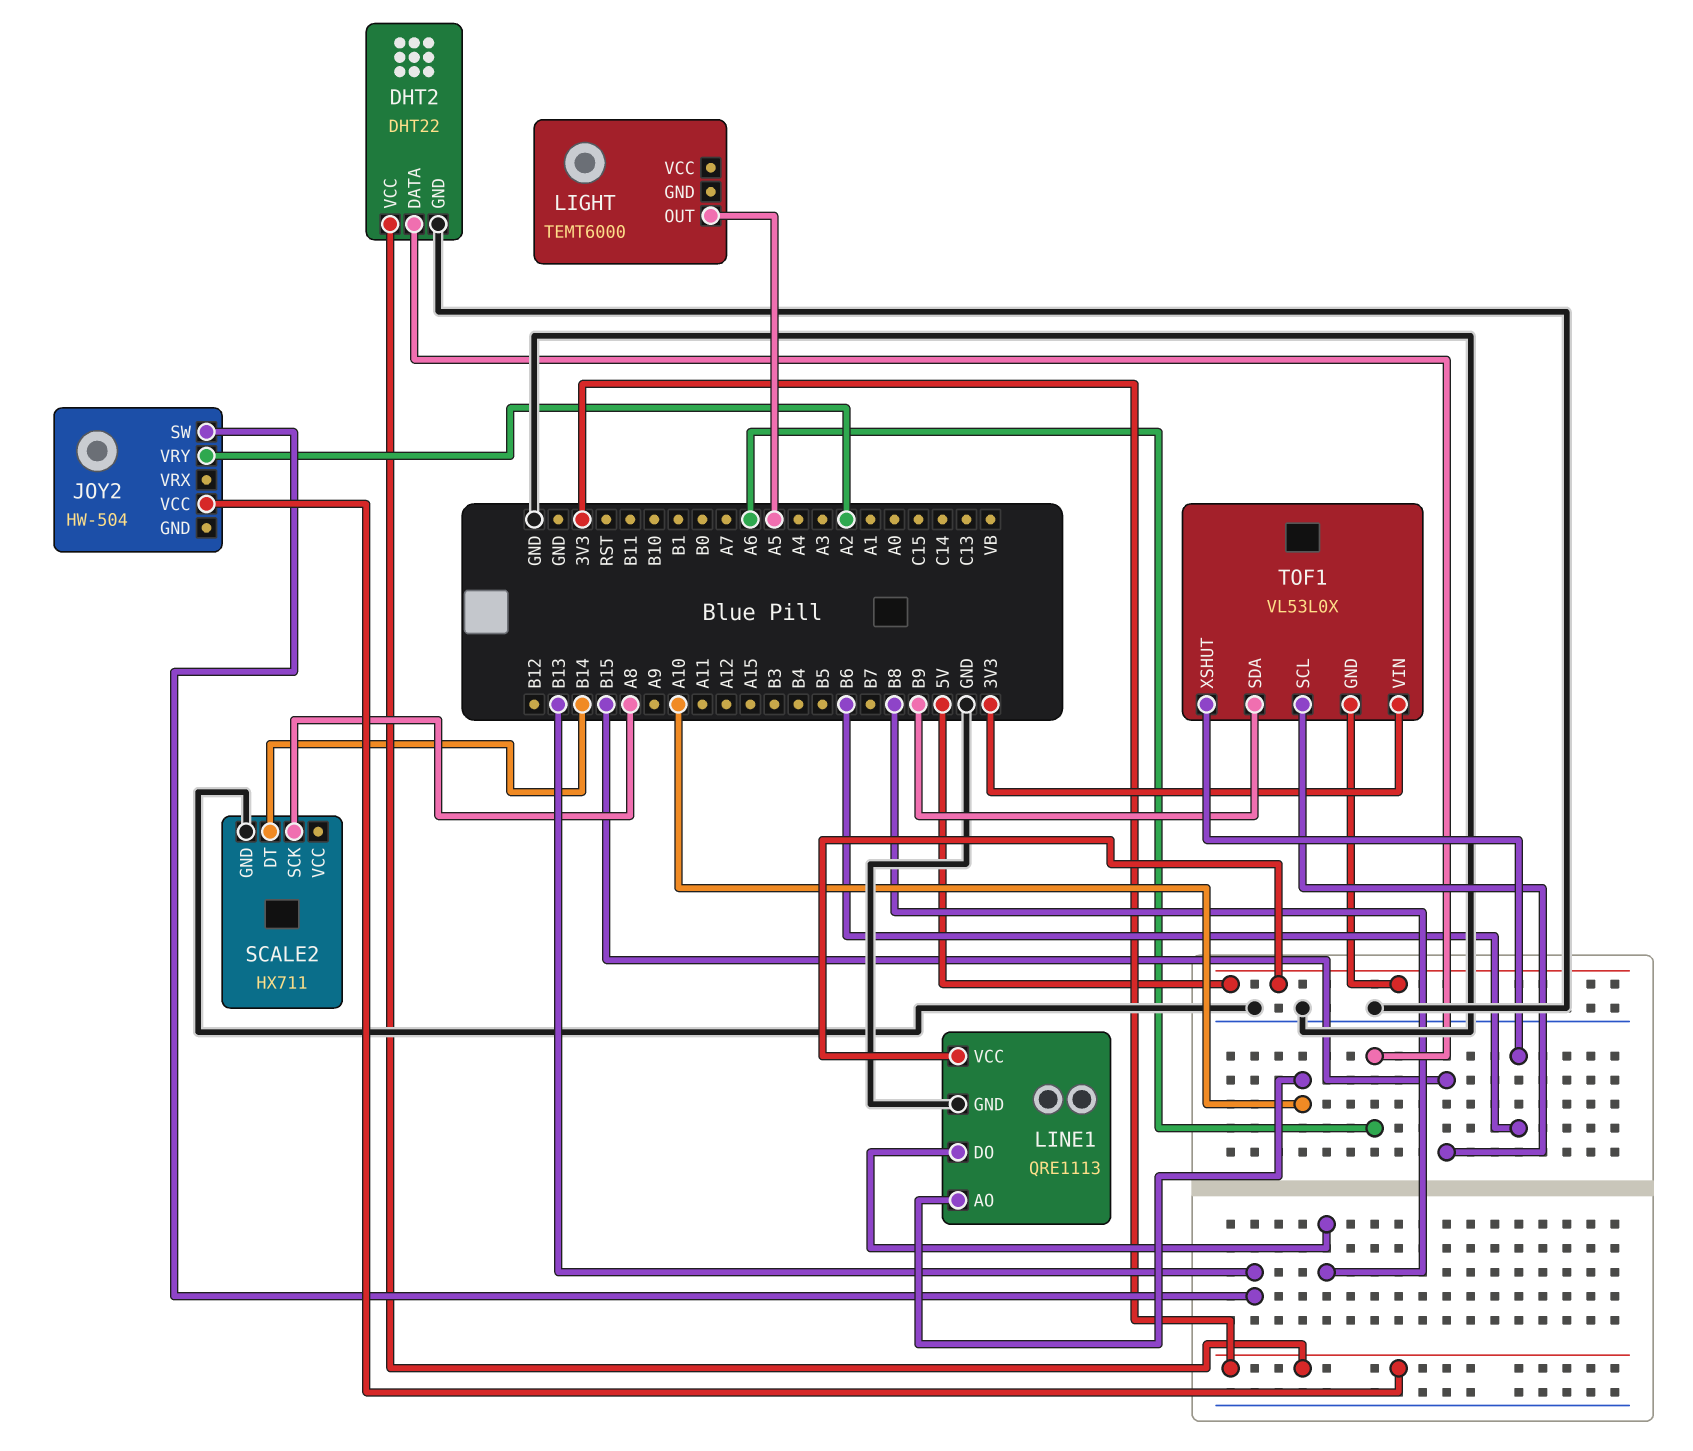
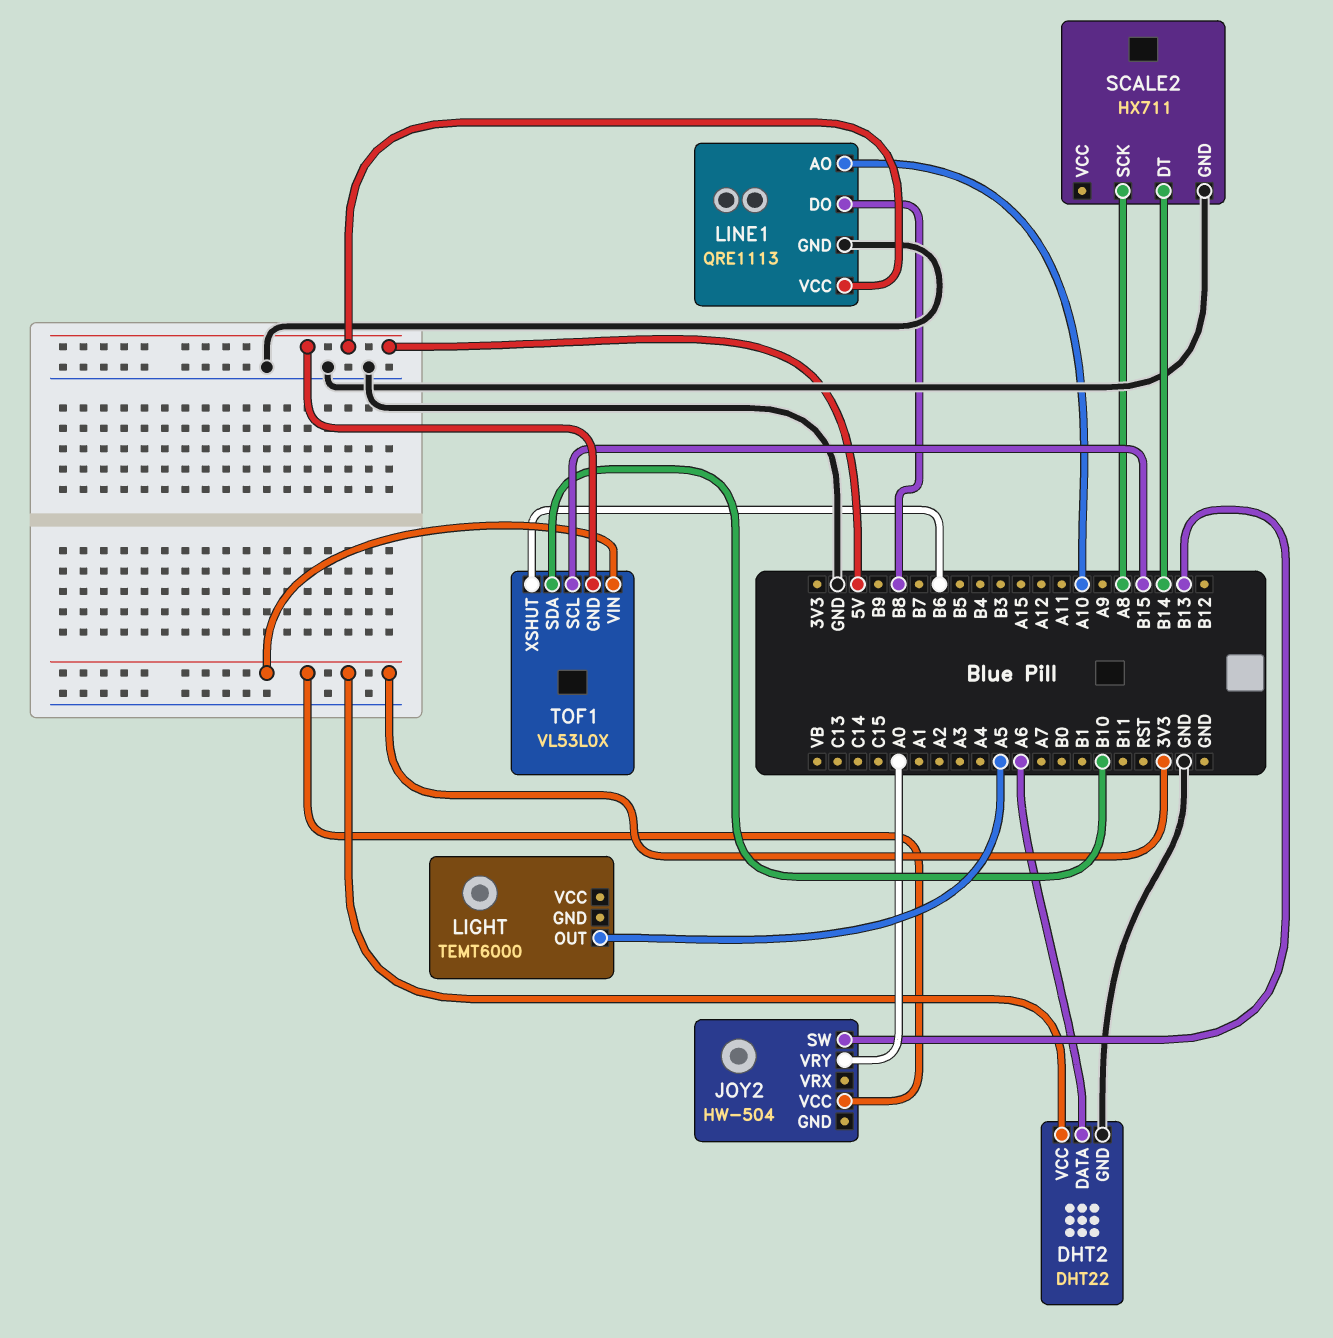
JOY2 pin VRY: A2 -> A0
TOF1 pin SDA: B9 -> B10

